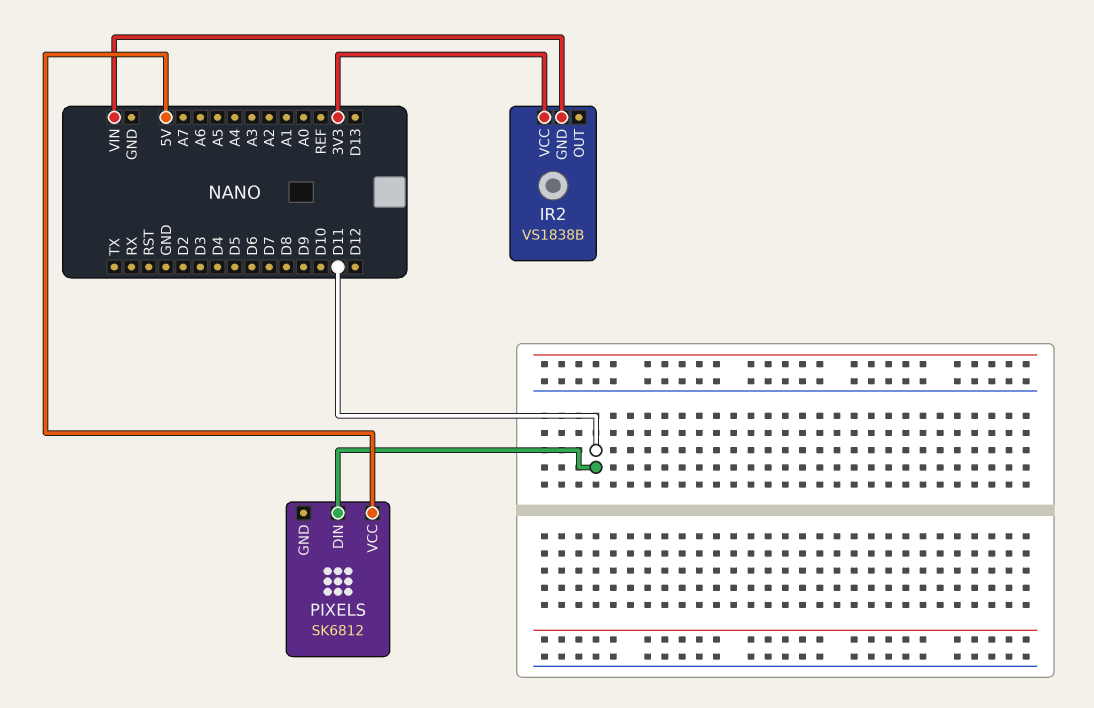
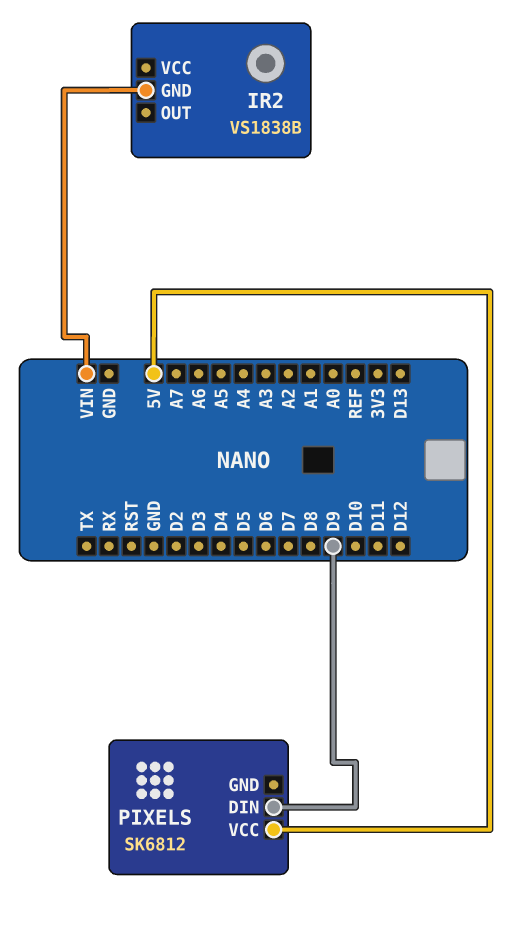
IR2 pin VCC: 3V3 -> none
PIXELS pin DIN: D11 -> D9

